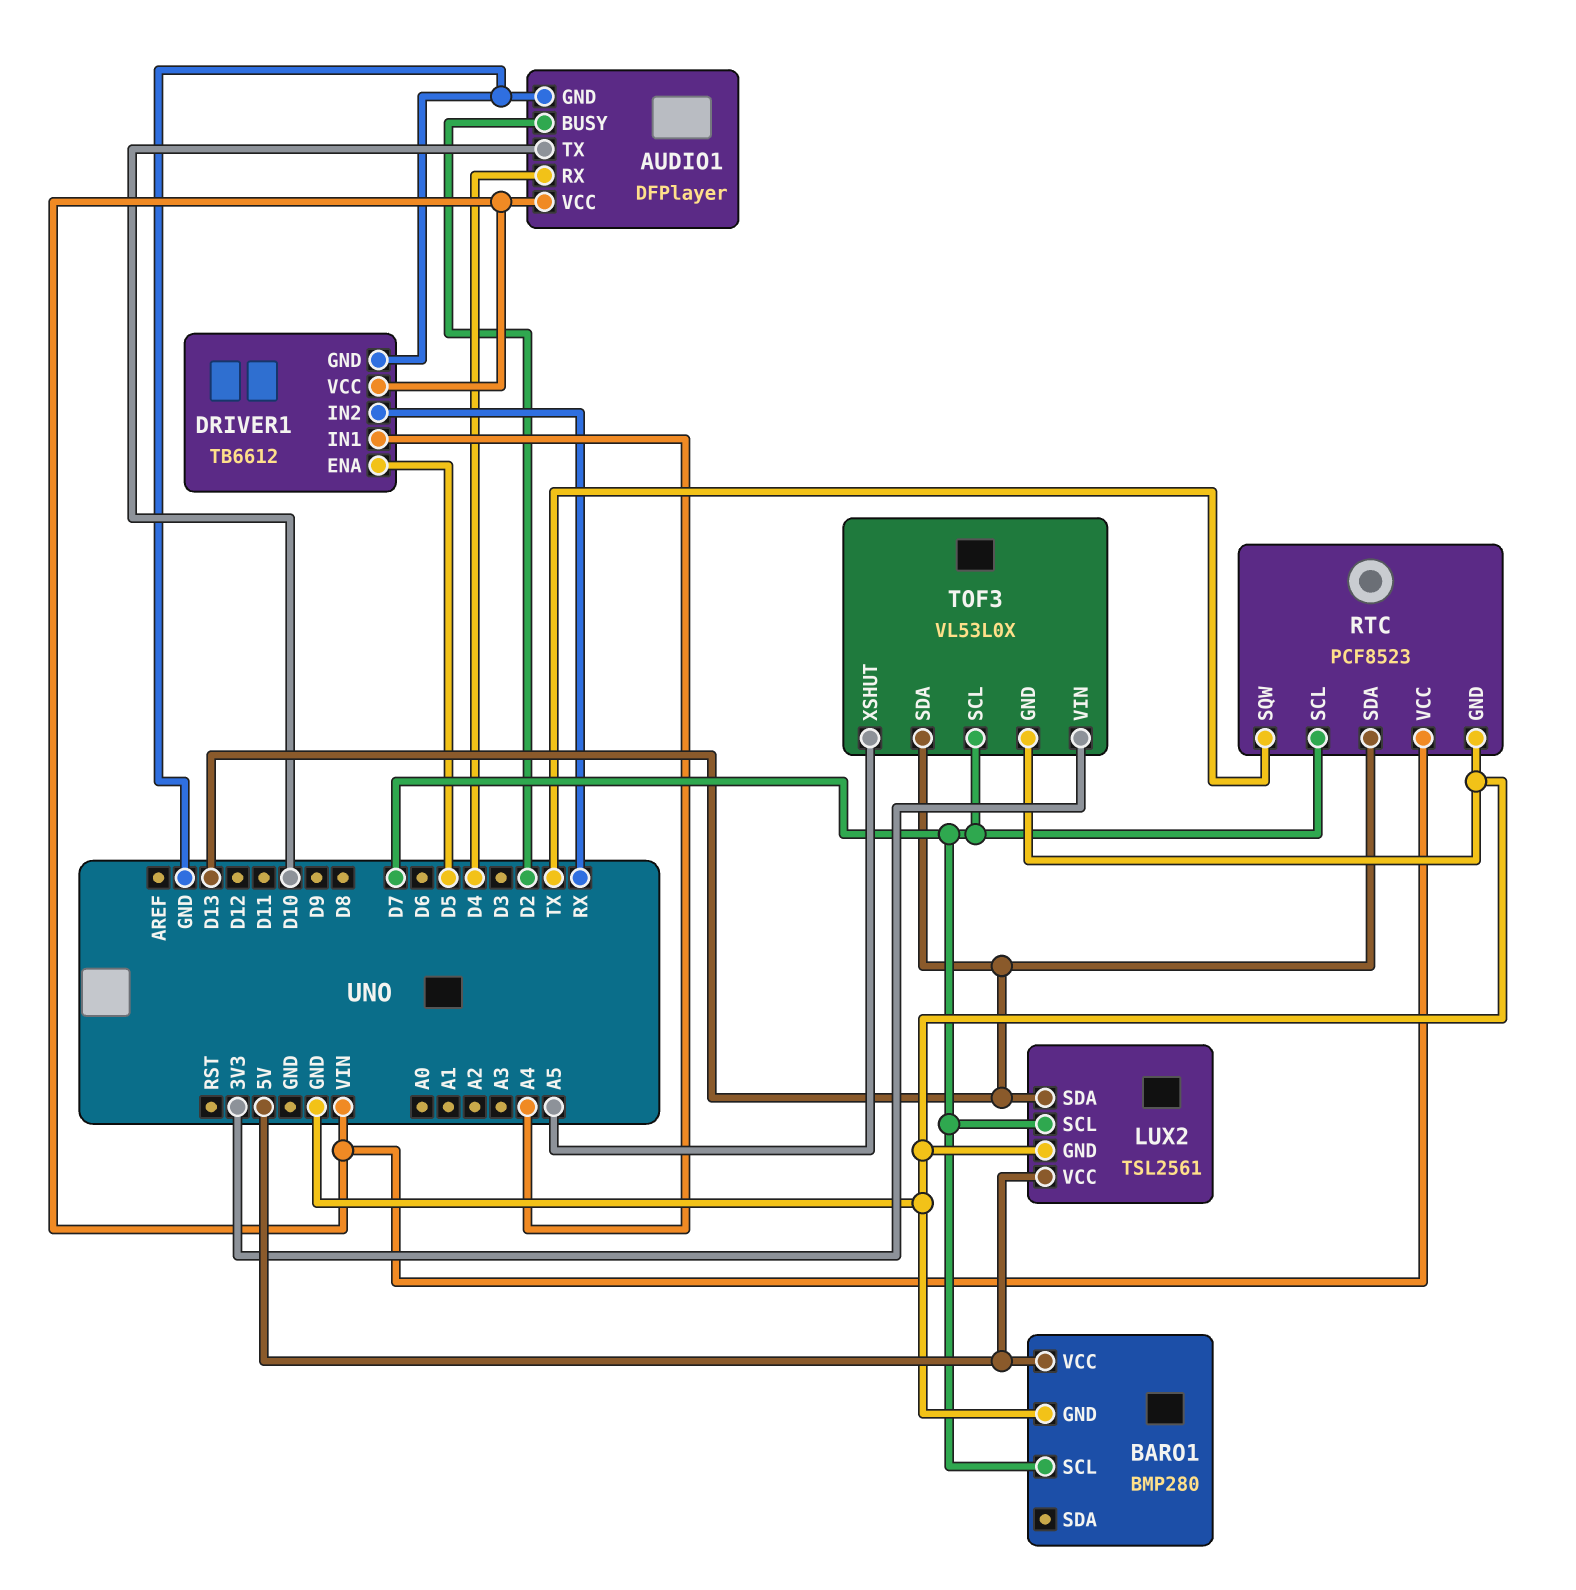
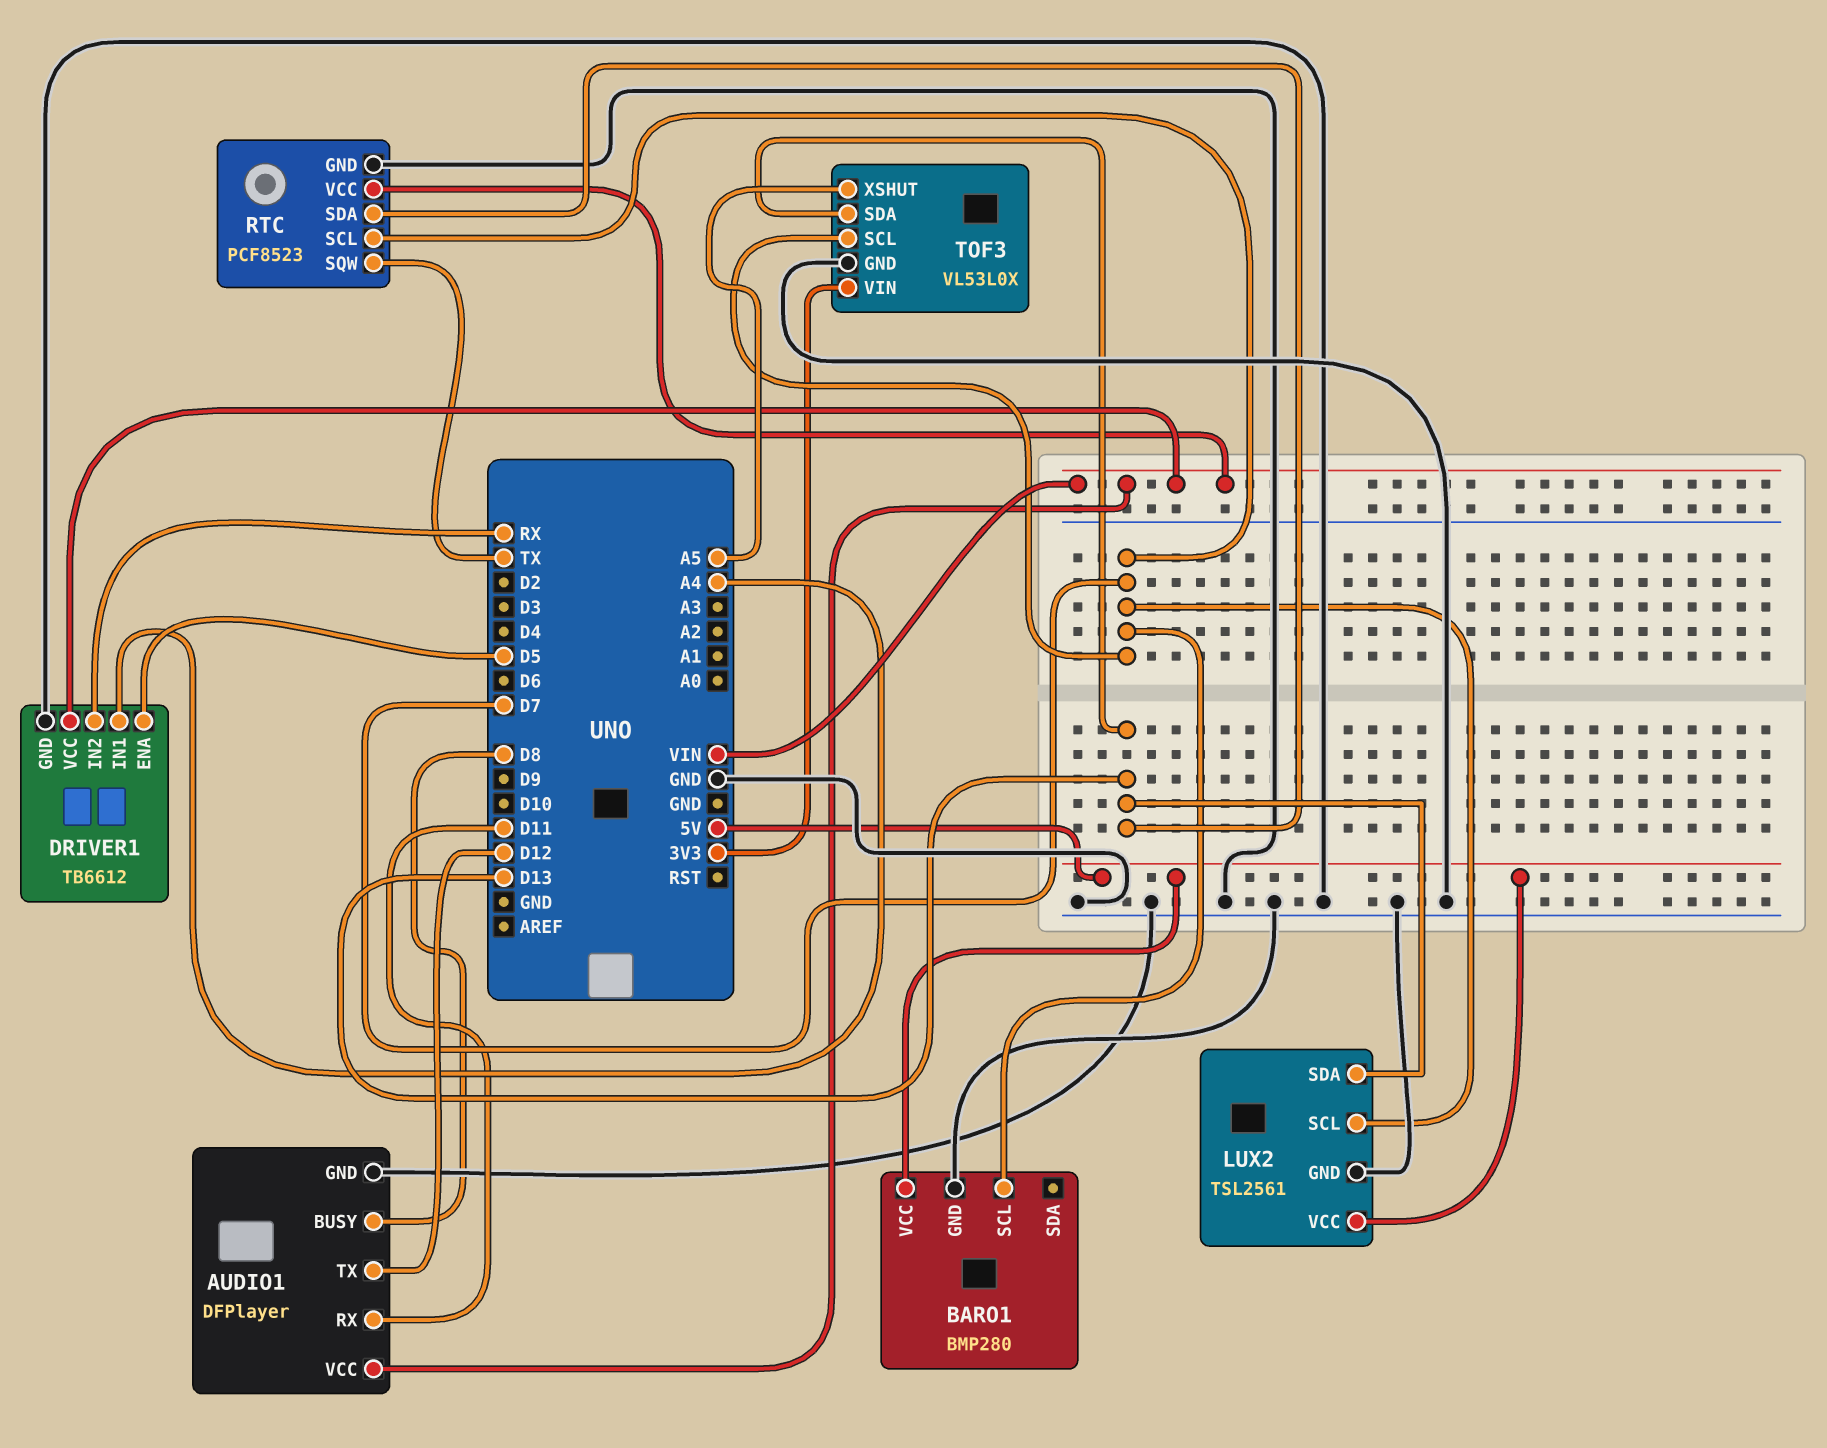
AUDIO1 pin BUSY: D2 -> D8
AUDIO1 pin RX: D4 -> D11
AUDIO1 pin TX: D10 -> D12

